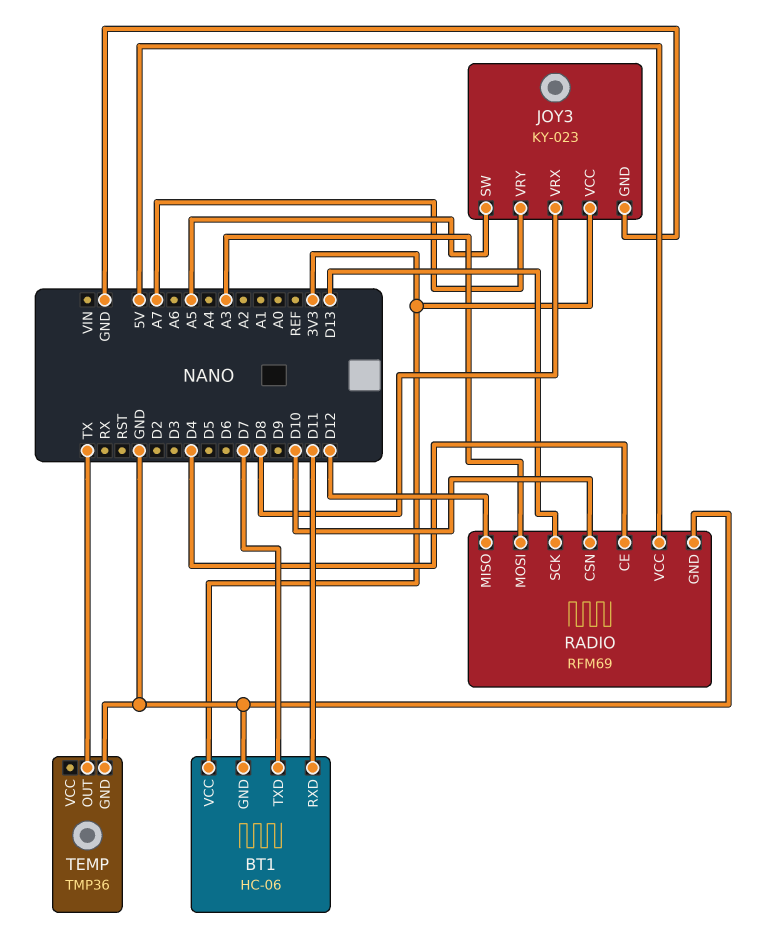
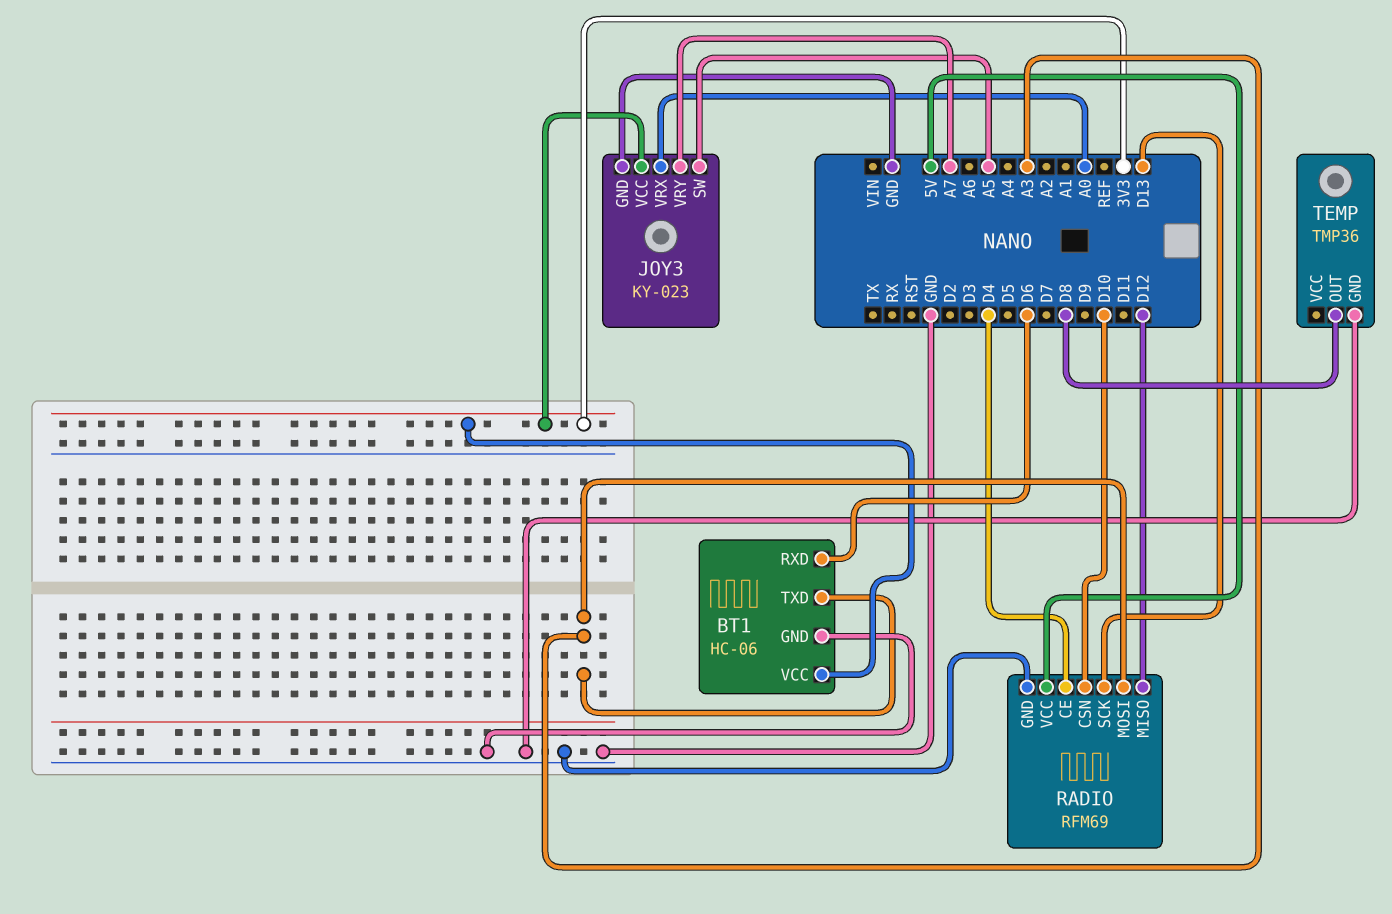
BT1 pin RXD: D11 -> D6
BT1 pin TXD: D7 -> A3
JOY3 pin VRX: D8 -> A0
TEMP pin OUT: TX -> D8

